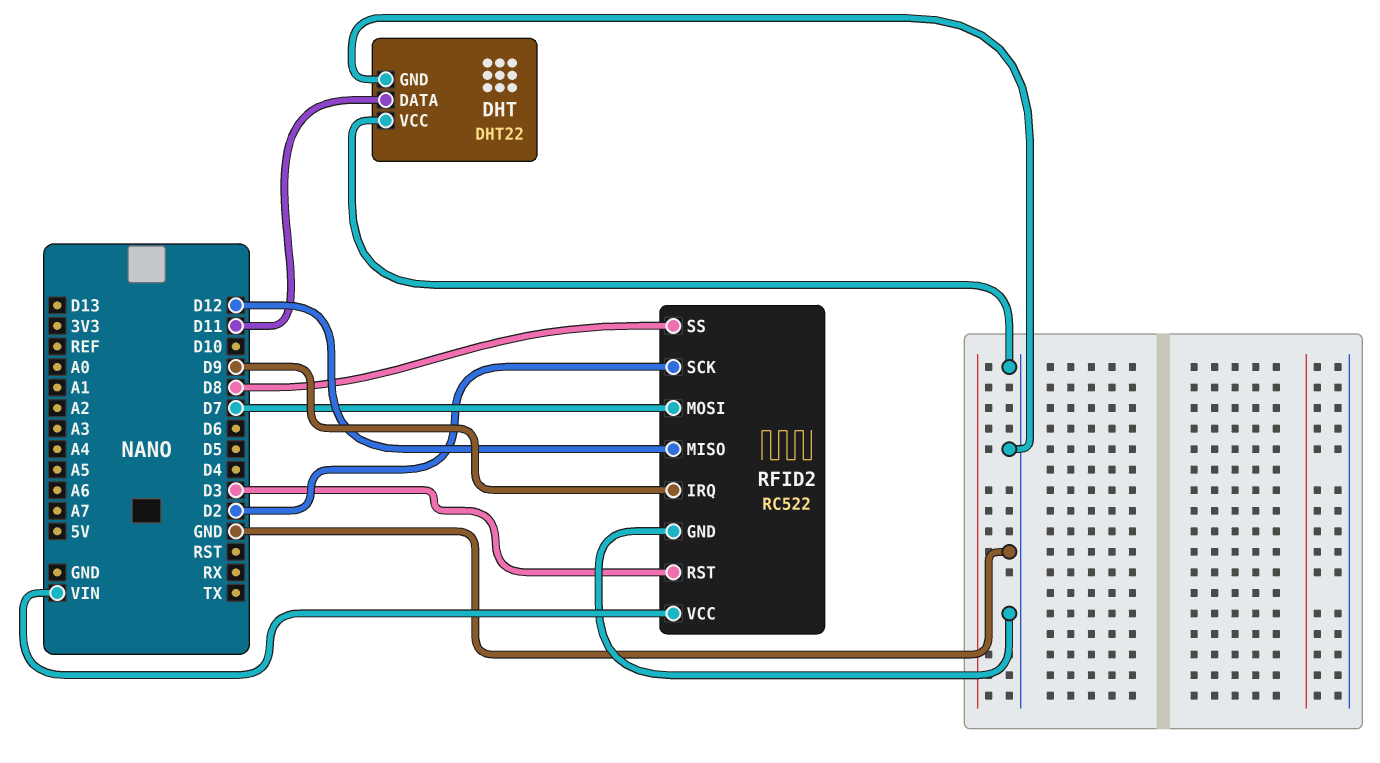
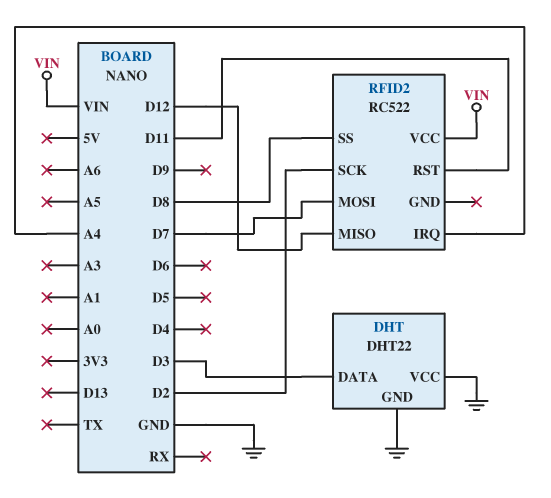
DHT pin DATA: D11 -> D3
RFID2 pin GND: GND -> none
RFID2 pin IRQ: D9 -> A4
RFID2 pin RST: D3 -> D11

